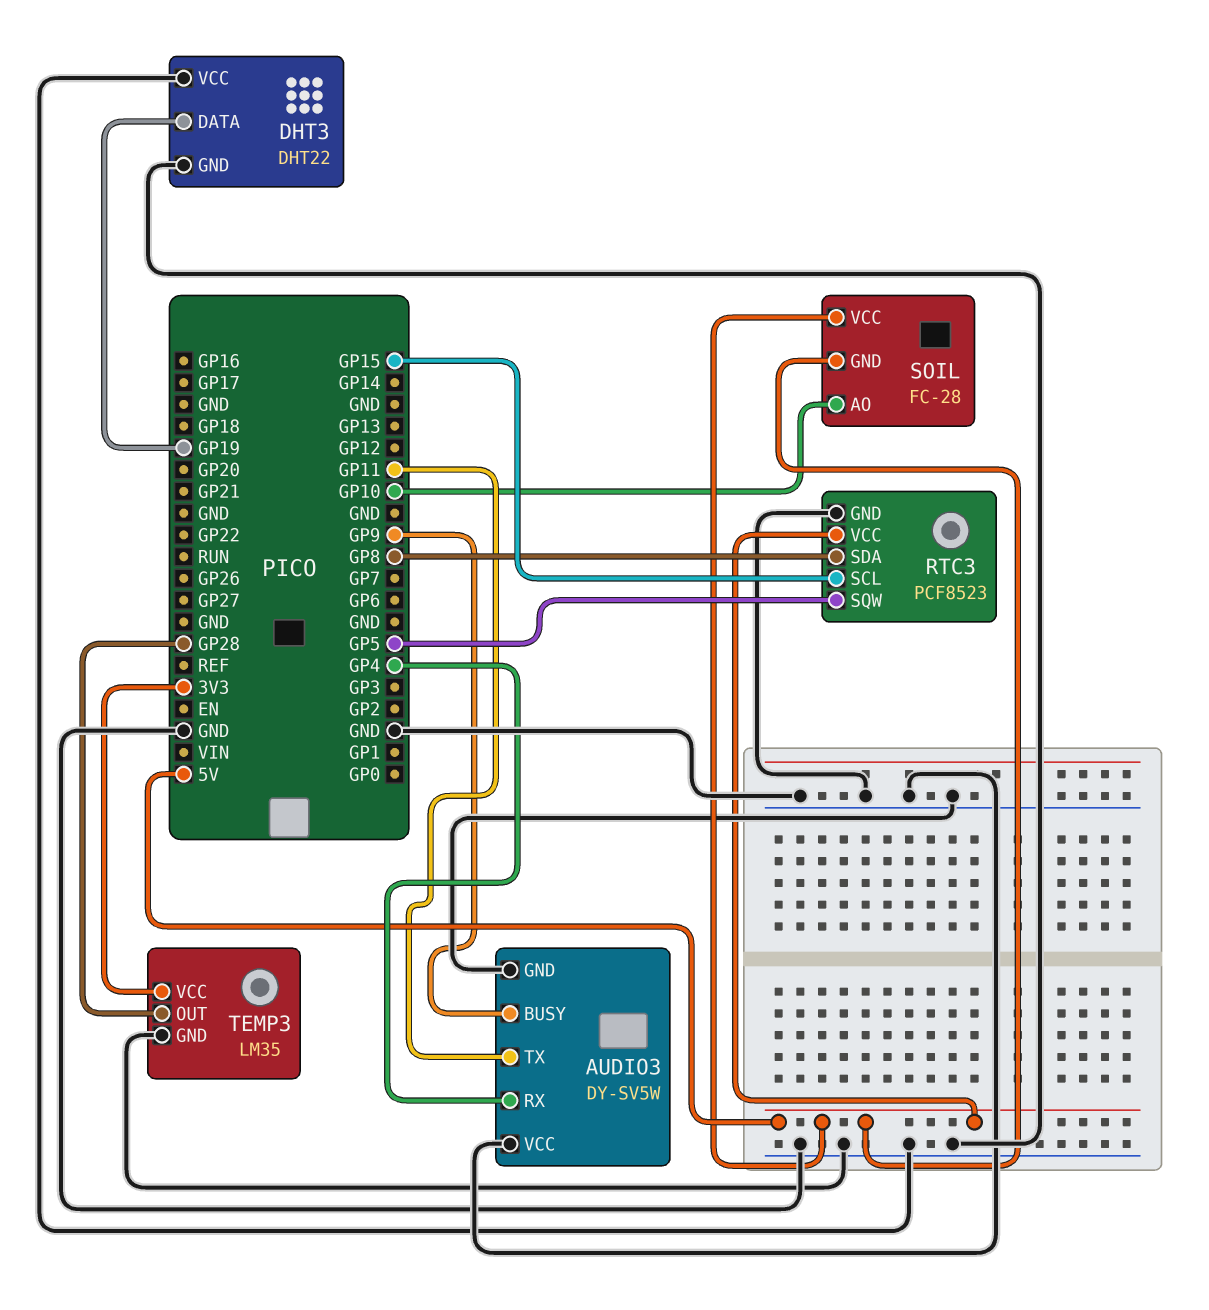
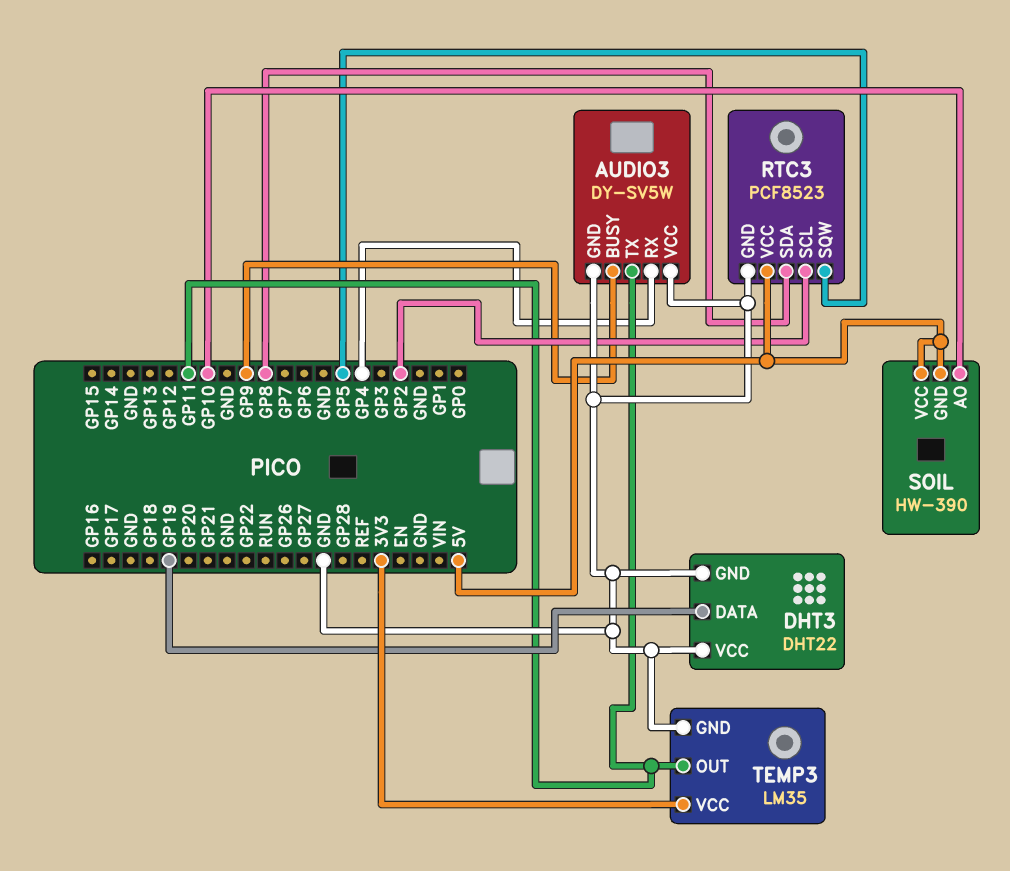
RTC3 pin SCL: GP15 -> GP2
SOIL: FC-28 -> HW-390
TEMP3 pin OUT: GP28 -> GP11

